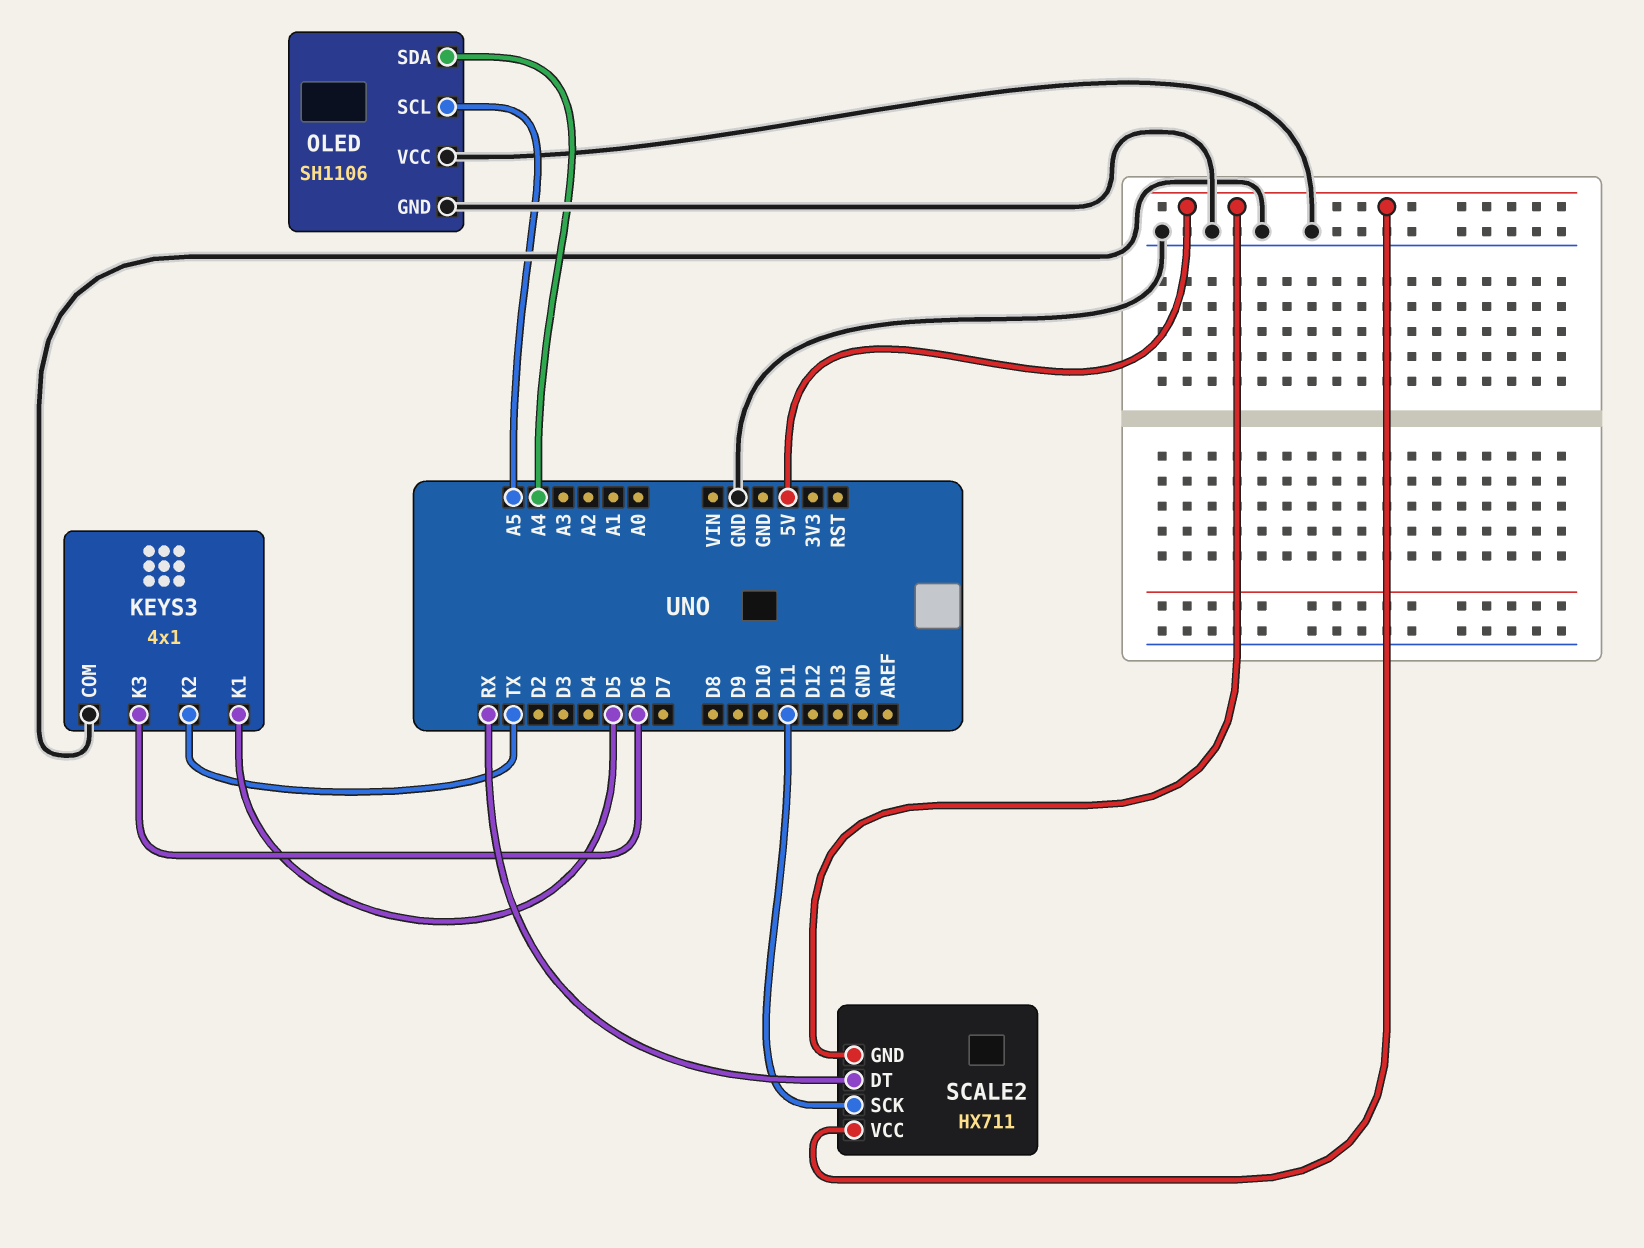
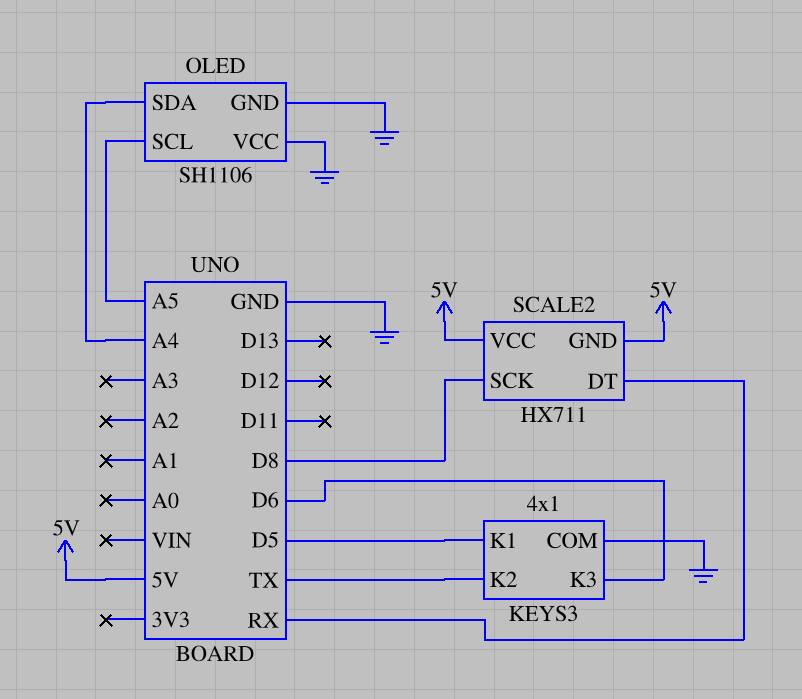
SCALE2 pin SCK: D11 -> D8

